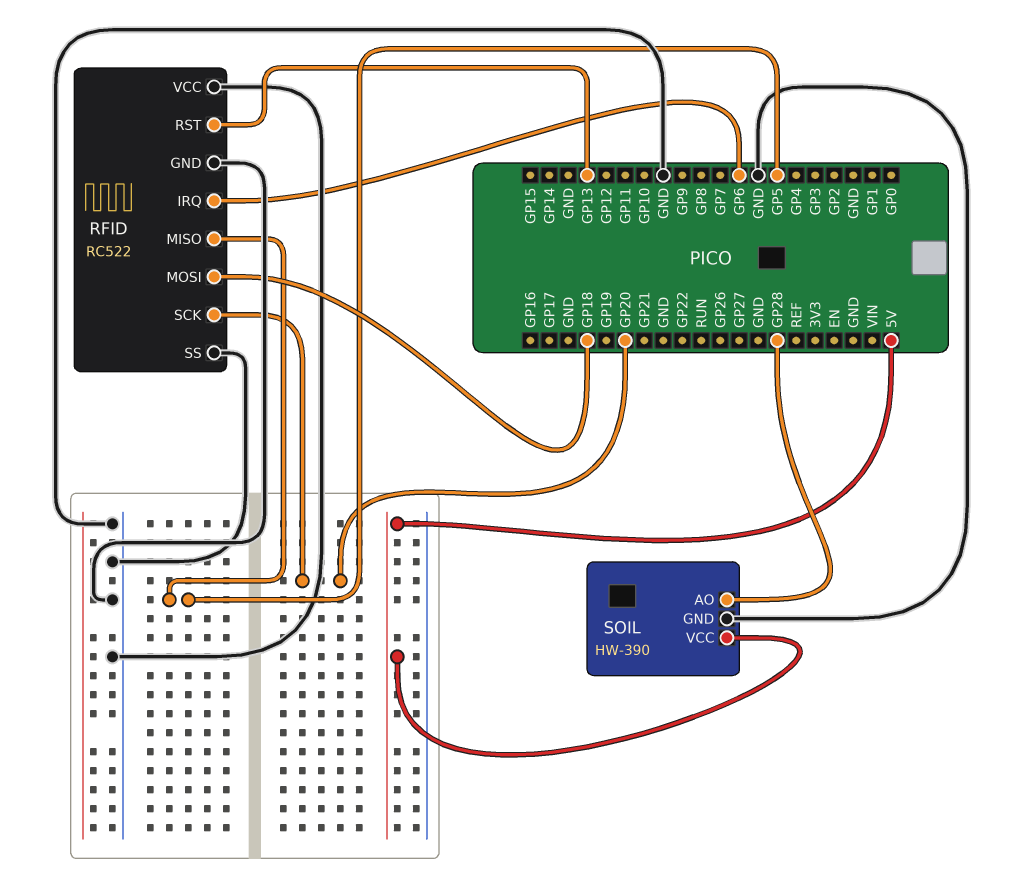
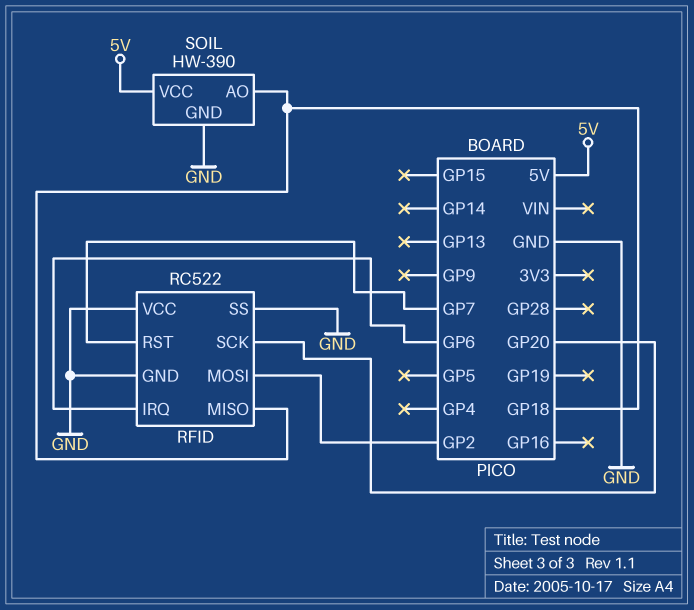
RFID pin MISO: GP5 -> GP18
RFID pin MOSI: GP18 -> GP2
RFID pin RST: GP13 -> GP7
SOIL pin AO: GP28 -> GP18

